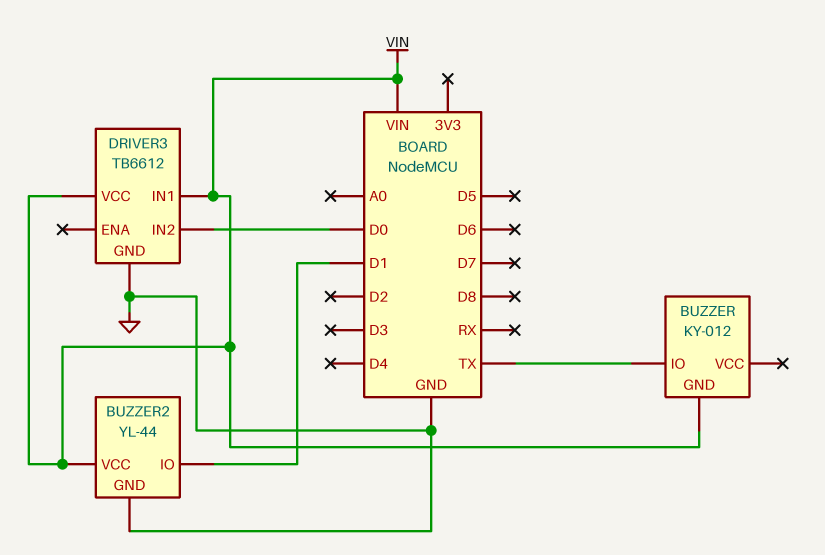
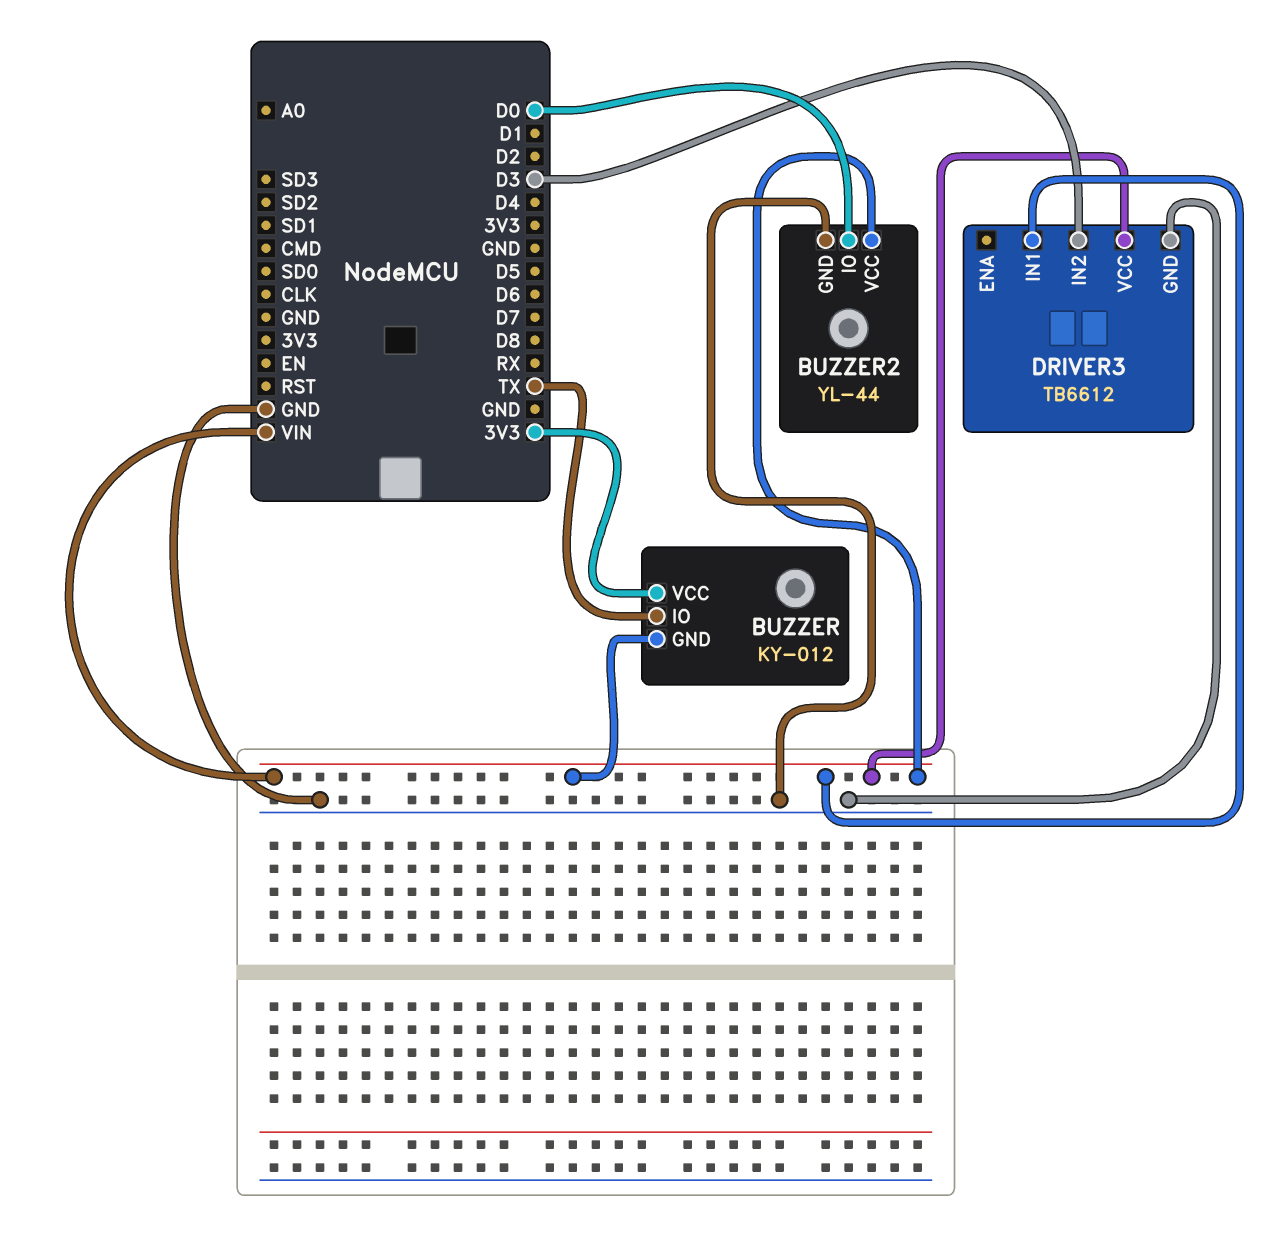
BUZZER pin VCC: none -> 3V3
BUZZER2 pin IO: D1 -> D0
DRIVER3 pin IN2: D0 -> D3

